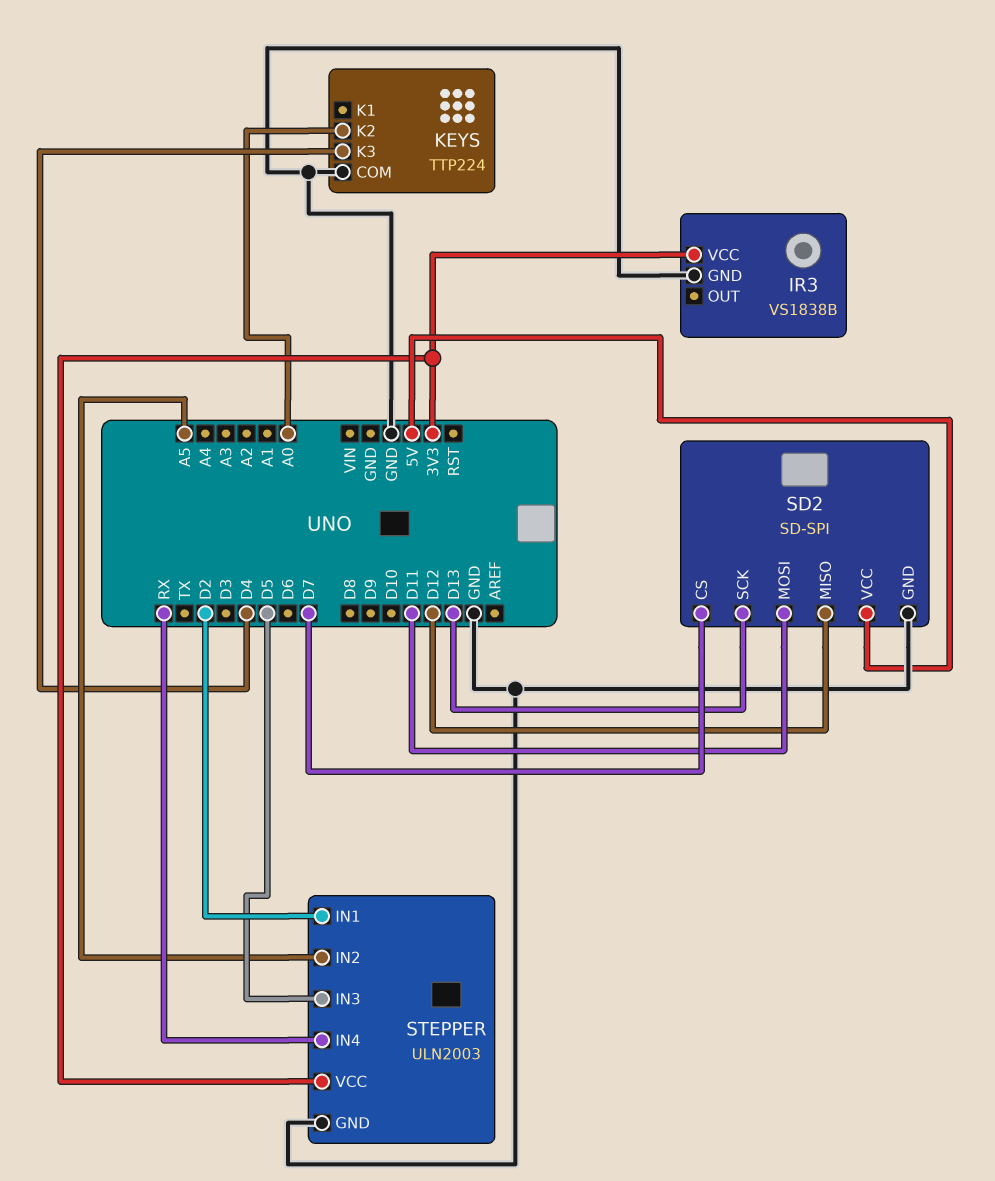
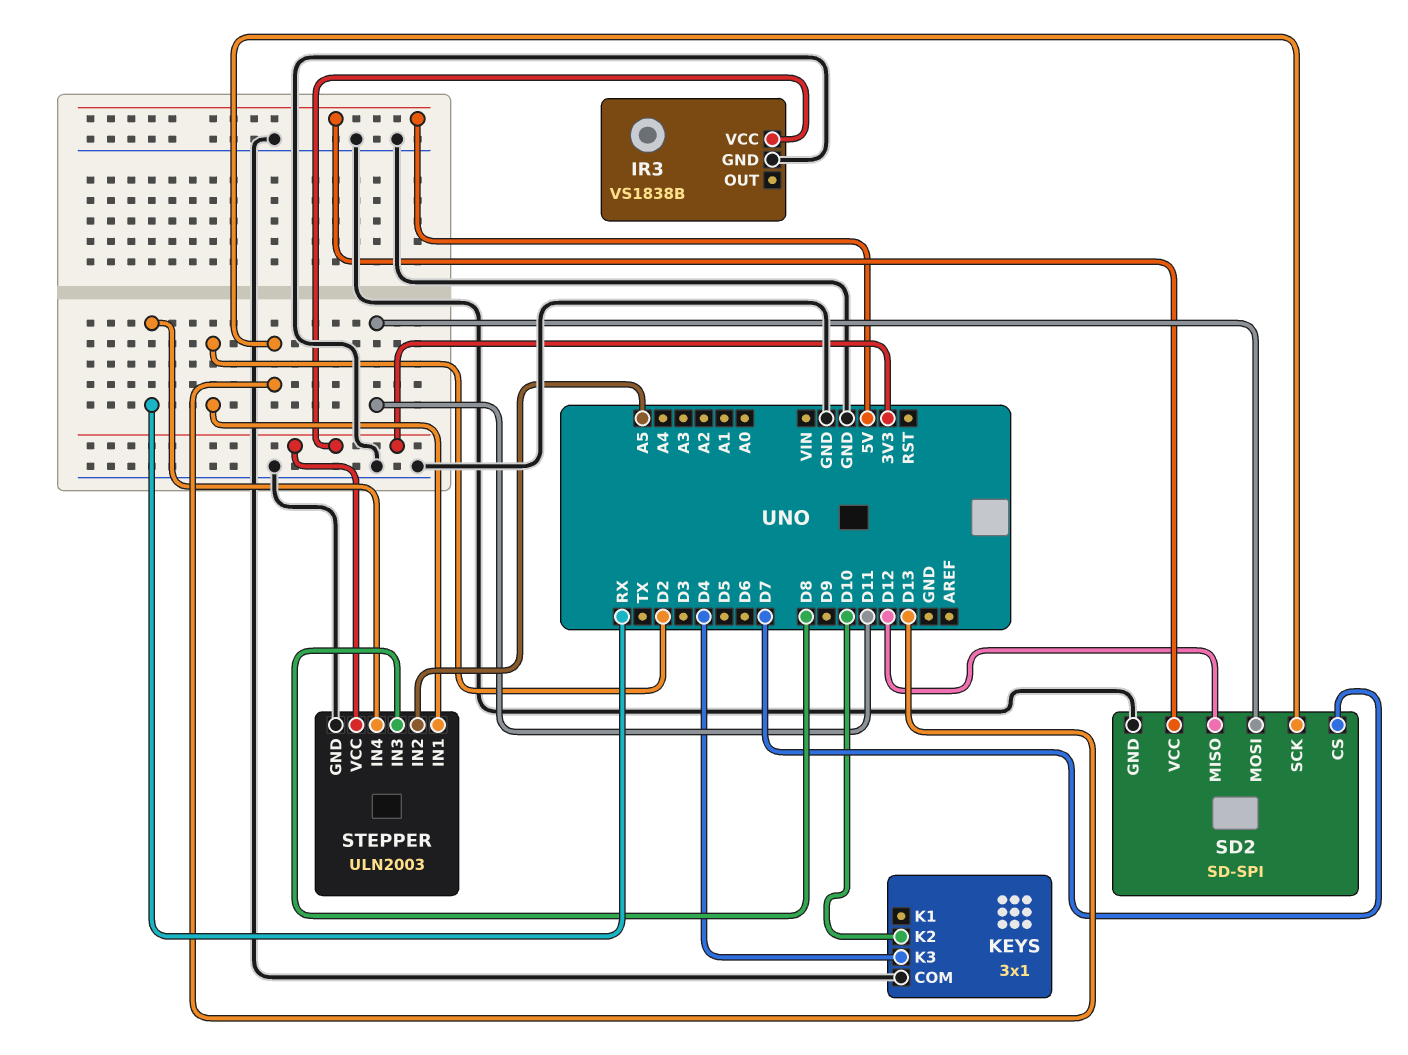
KEYS: TTP224 -> 3x1
KEYS pin K2: A0 -> D10
STEPPER pin IN3: D5 -> D8

